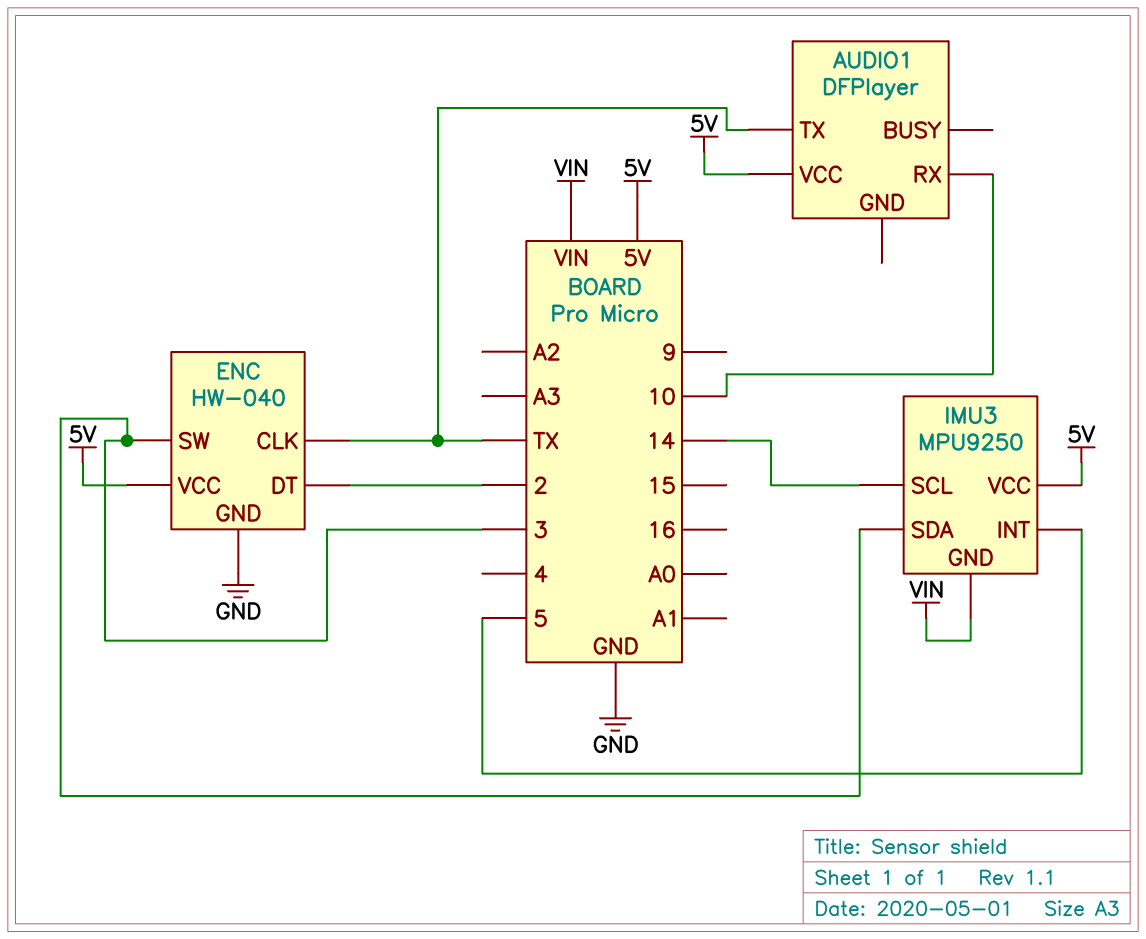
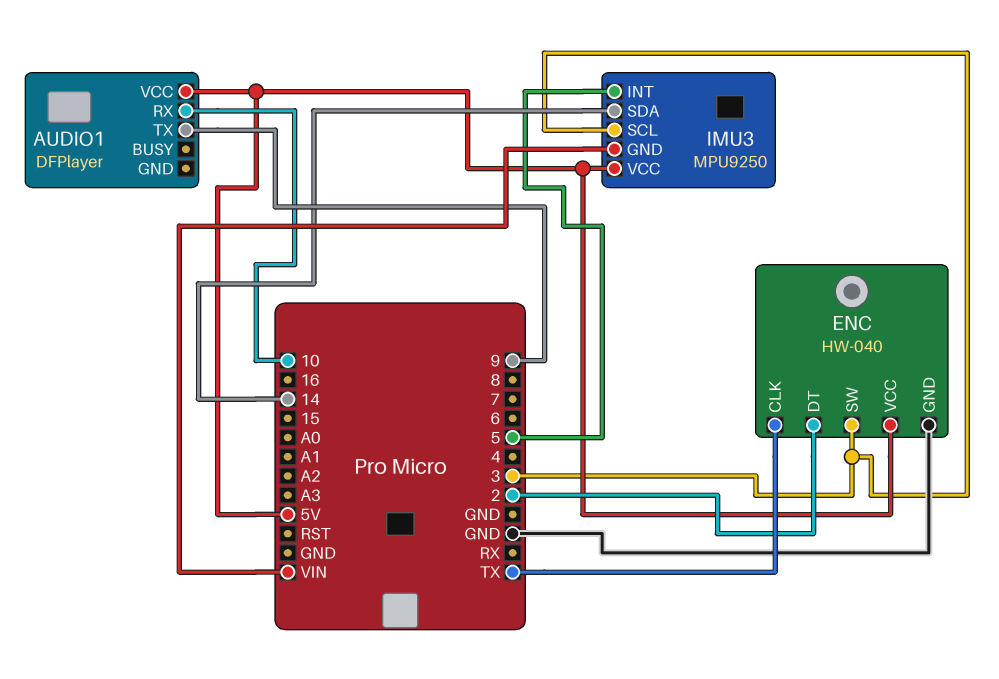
AUDIO1 pin TX: TX -> 9
IMU3 pin SCL: 14 -> 3
IMU3 pin SDA: 3 -> 14

